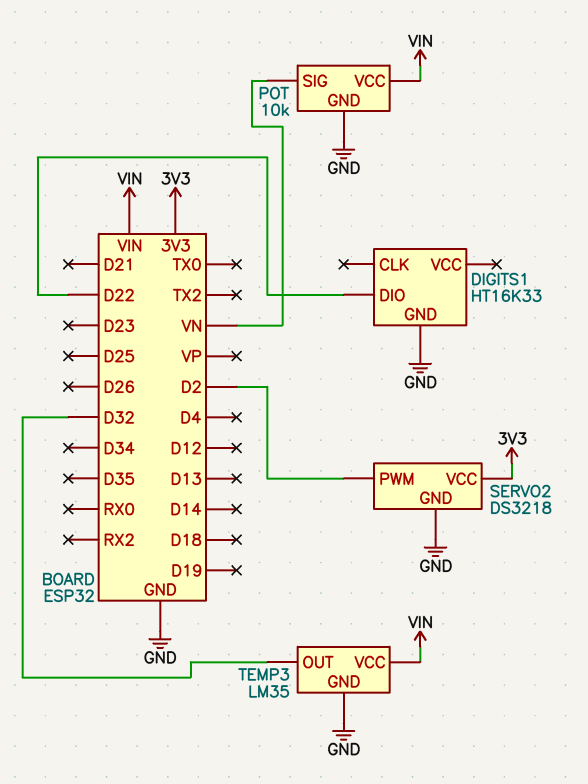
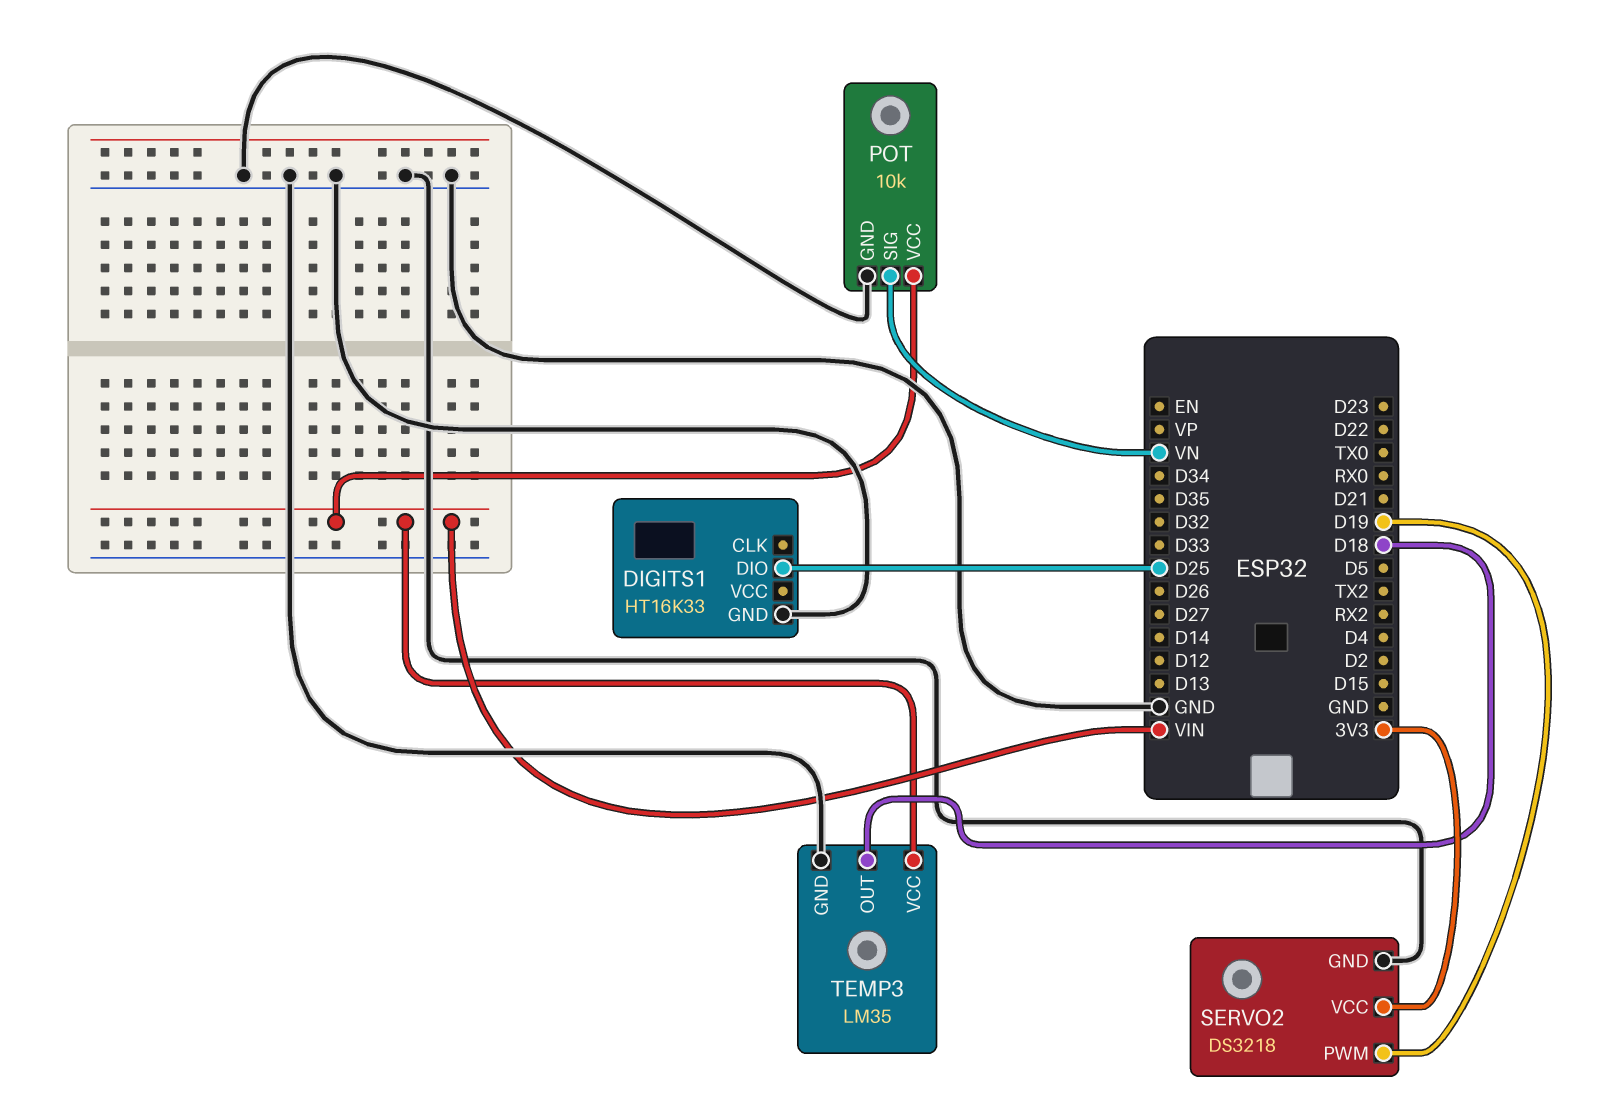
DIGITS1 pin DIO: D22 -> D25
SERVO2 pin PWM: D2 -> D19
TEMP3 pin OUT: D32 -> D18

